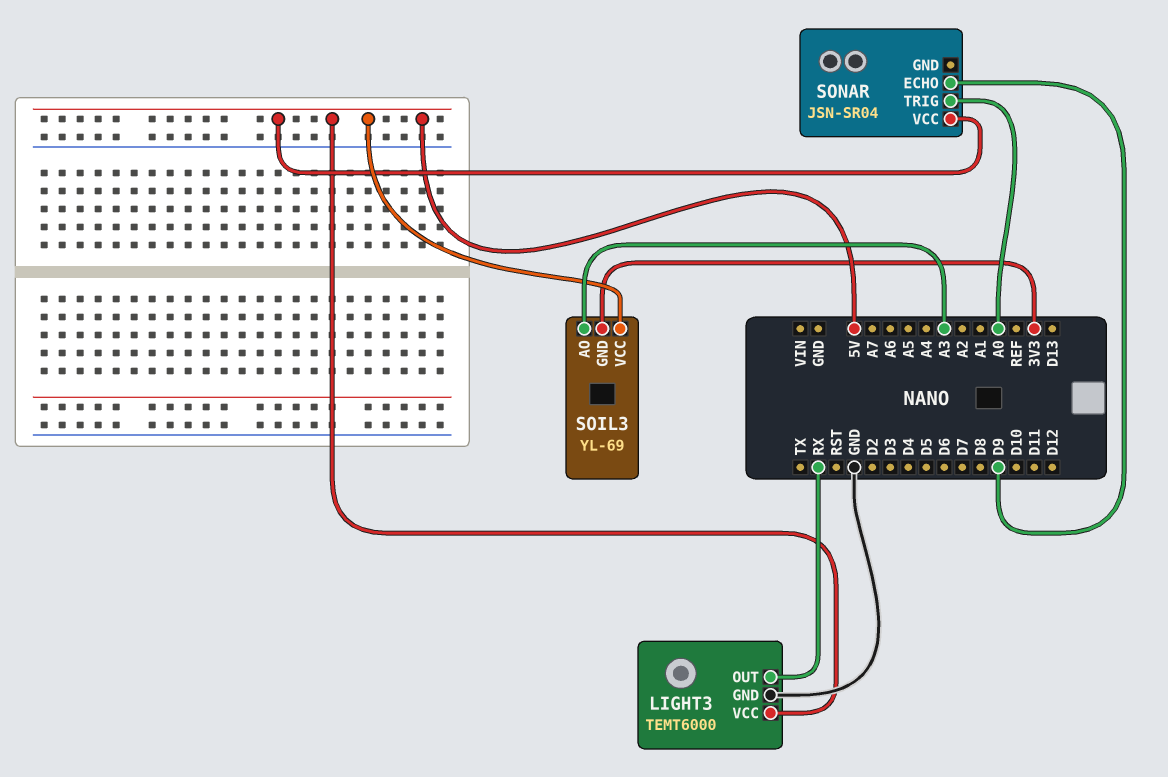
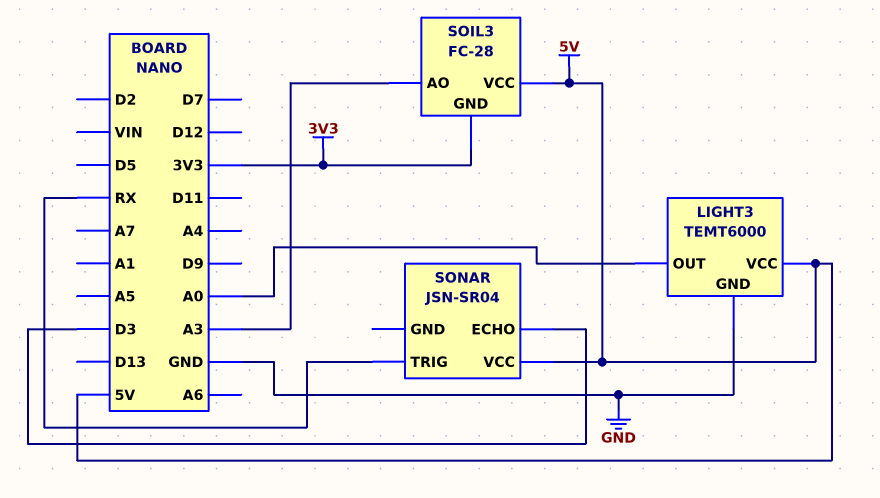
LIGHT3 pin OUT: RX -> A0
SOIL3: YL-69 -> FC-28
SONAR pin ECHO: D9 -> D3
SONAR pin TRIG: A0 -> RX

